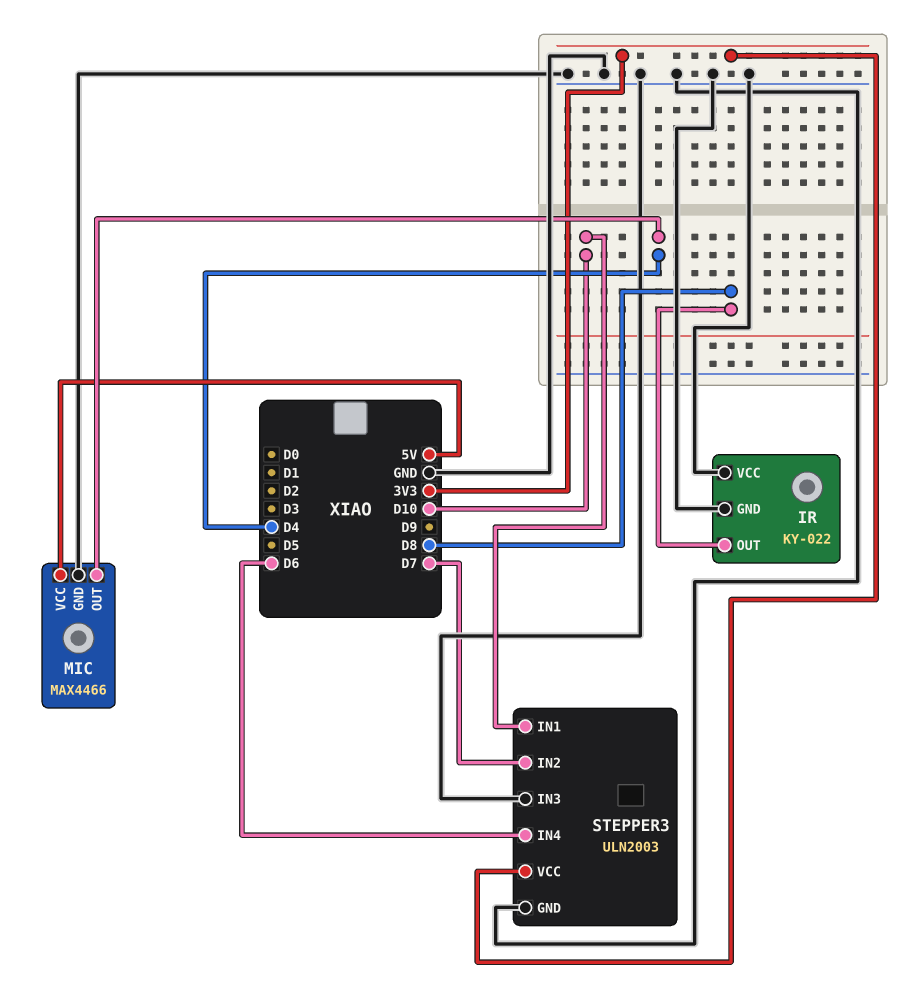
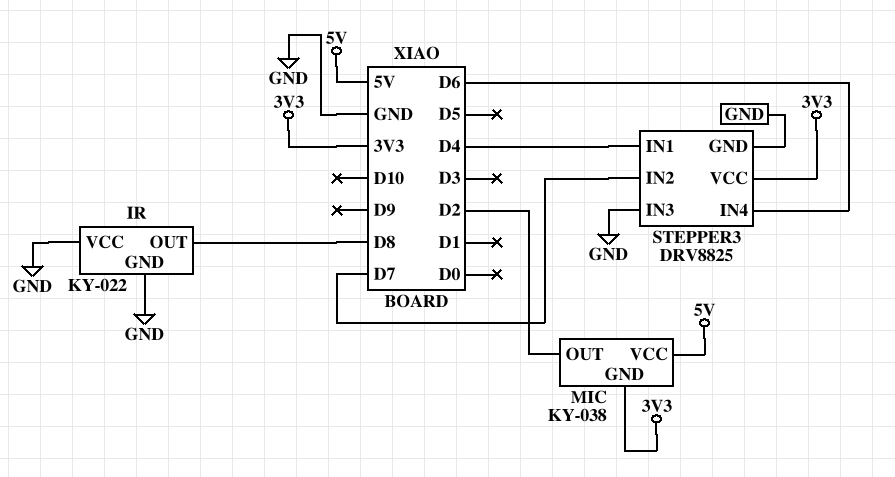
MIC: MAX4466 -> KY-038
MIC pin GND: GND -> 3V3
MIC pin OUT: D4 -> D2
STEPPER3: ULN2003 -> DRV8825
STEPPER3 pin IN1: D10 -> D4

